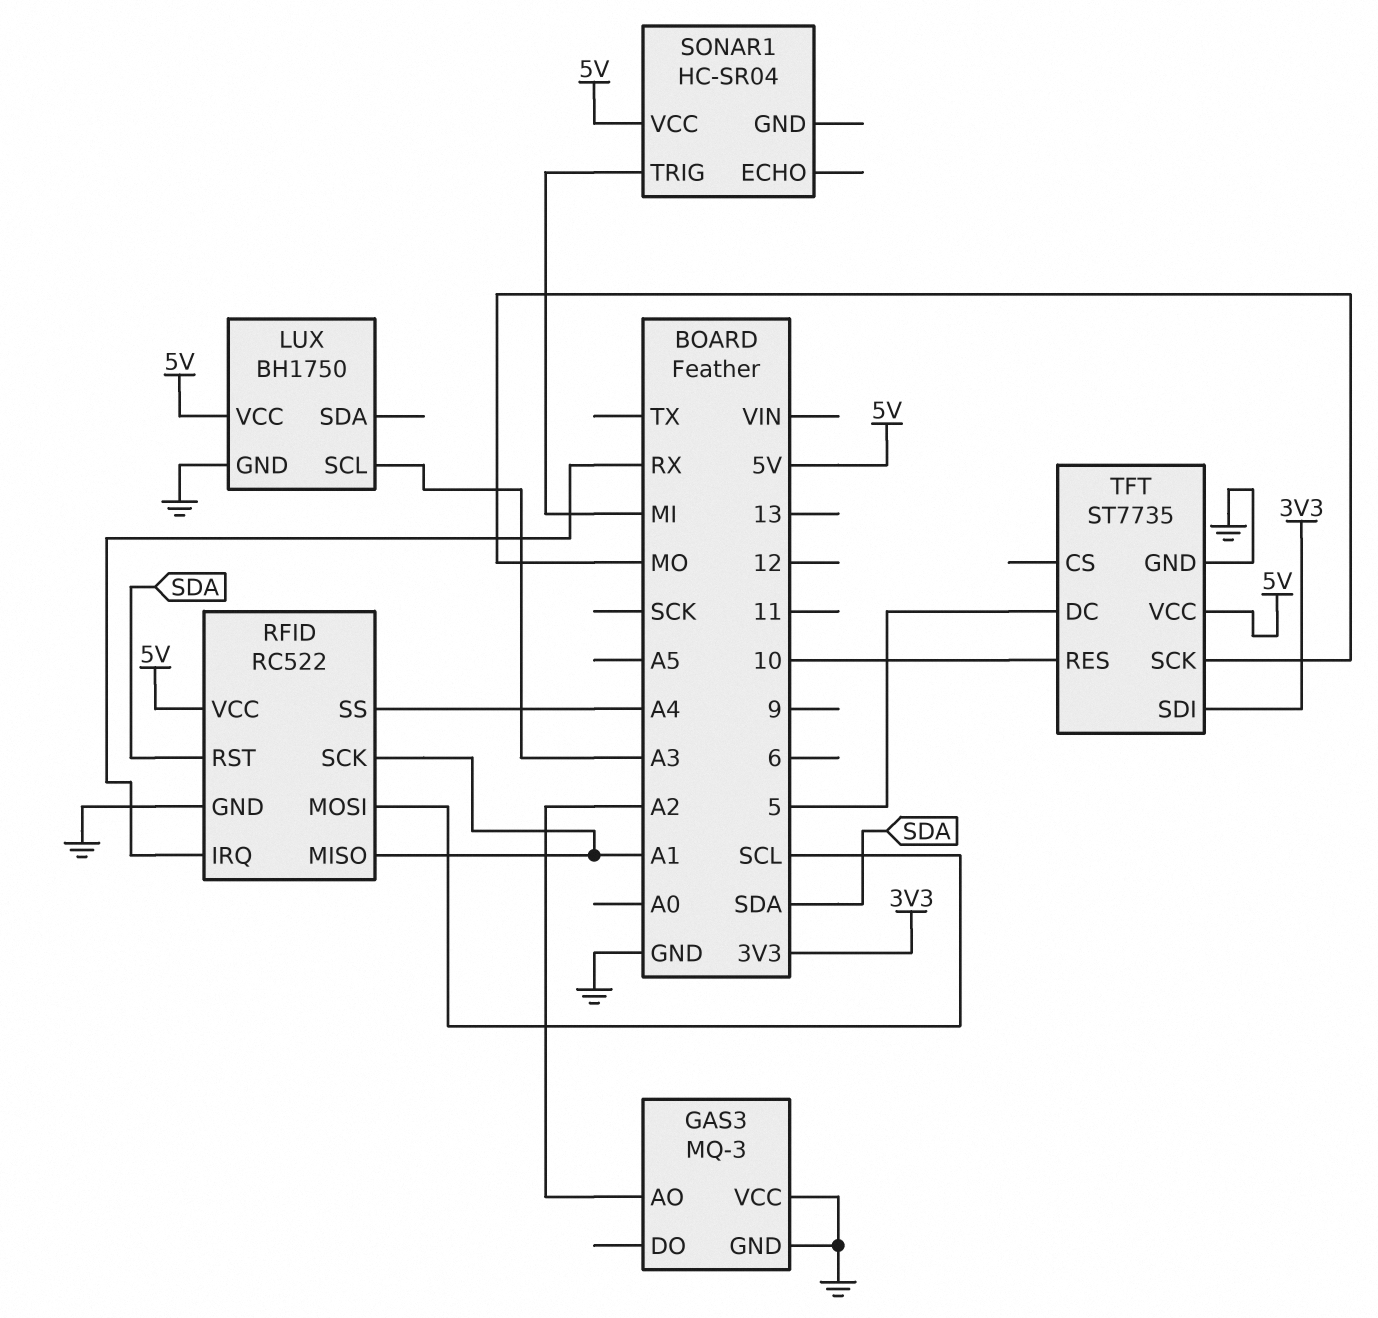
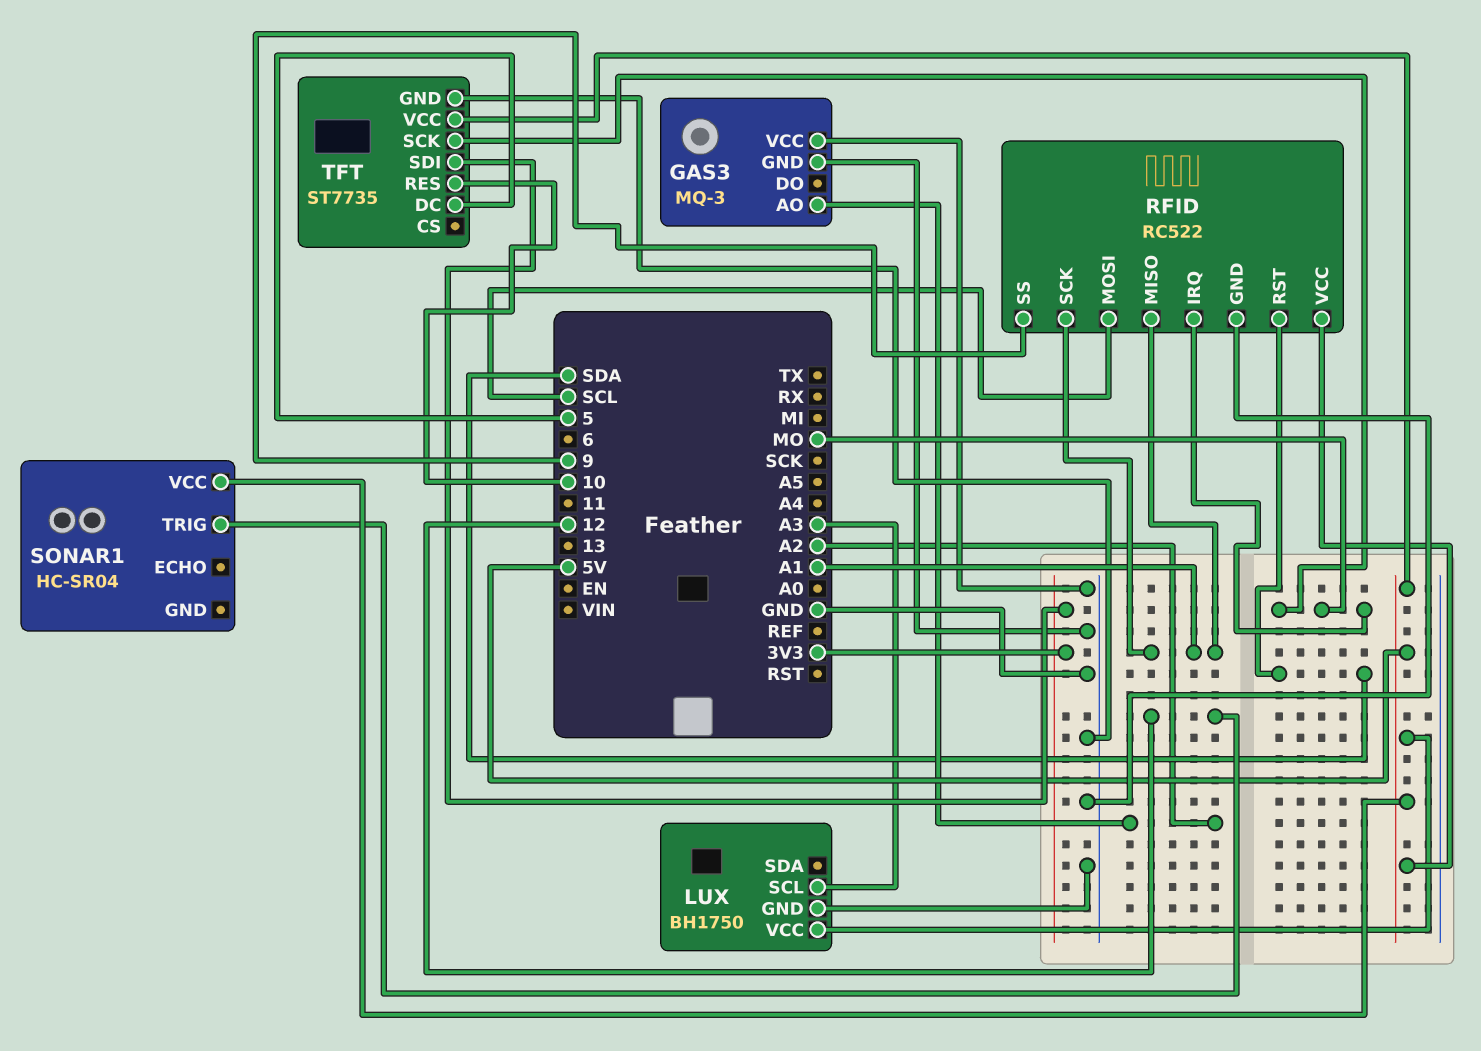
RFID pin IRQ: RX -> MO
RFID pin SS: A4 -> 9
SONAR1 pin TRIG: MI -> 12

